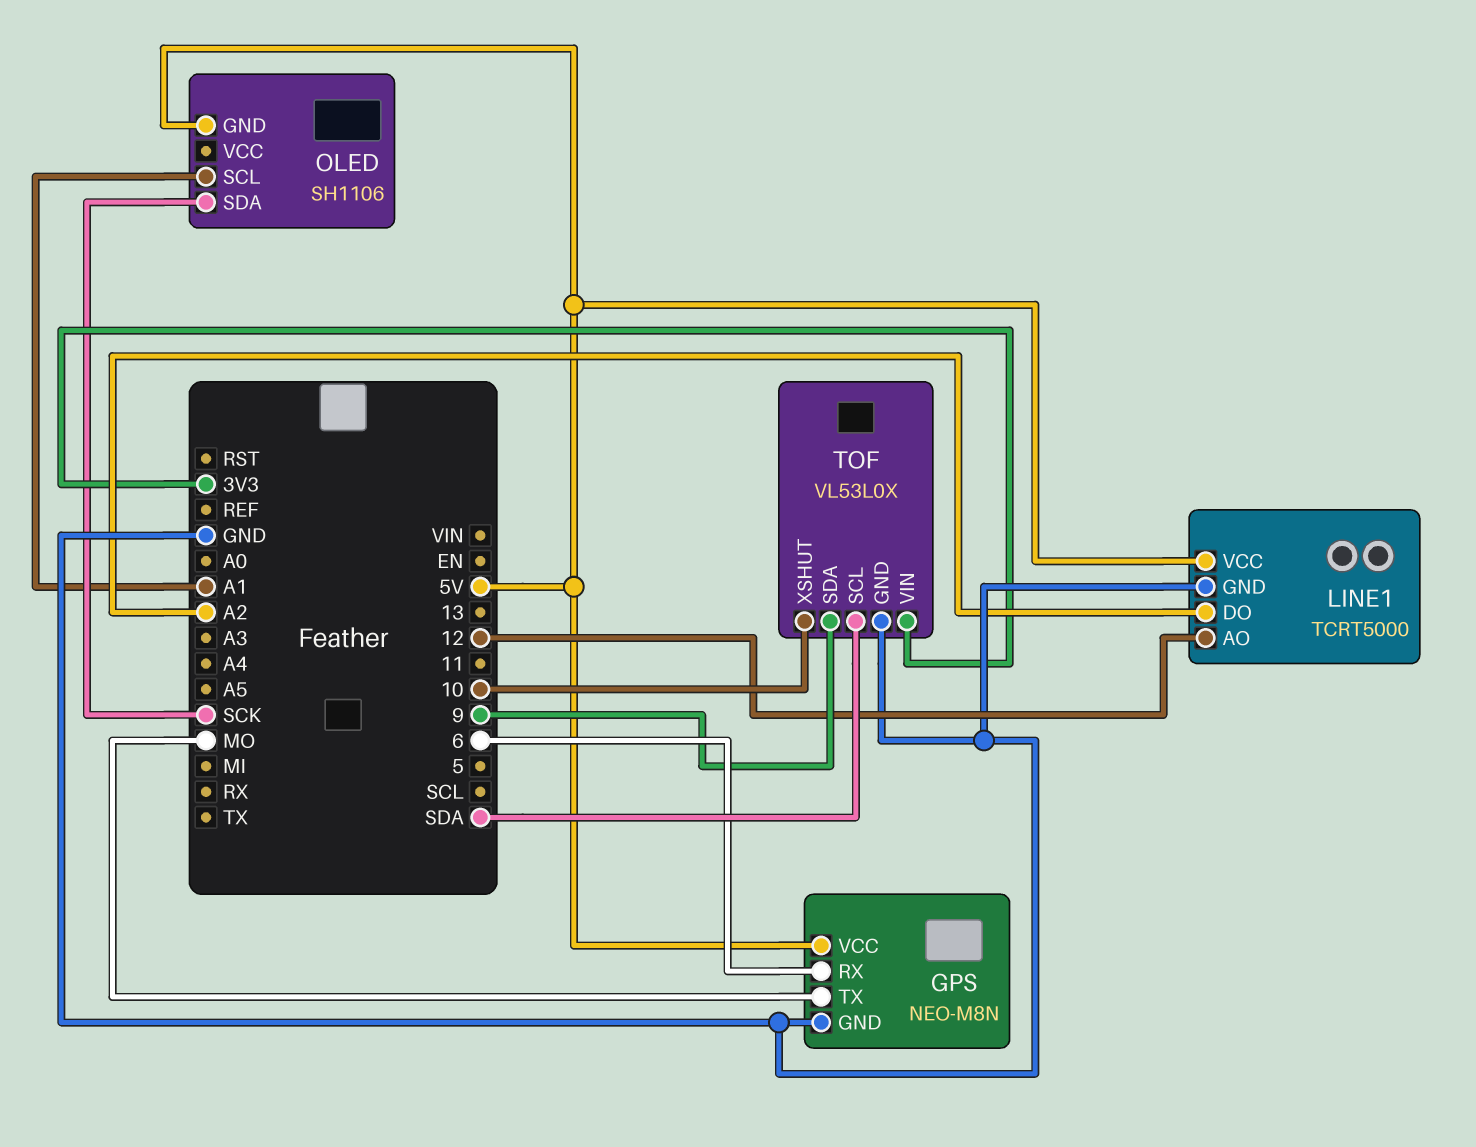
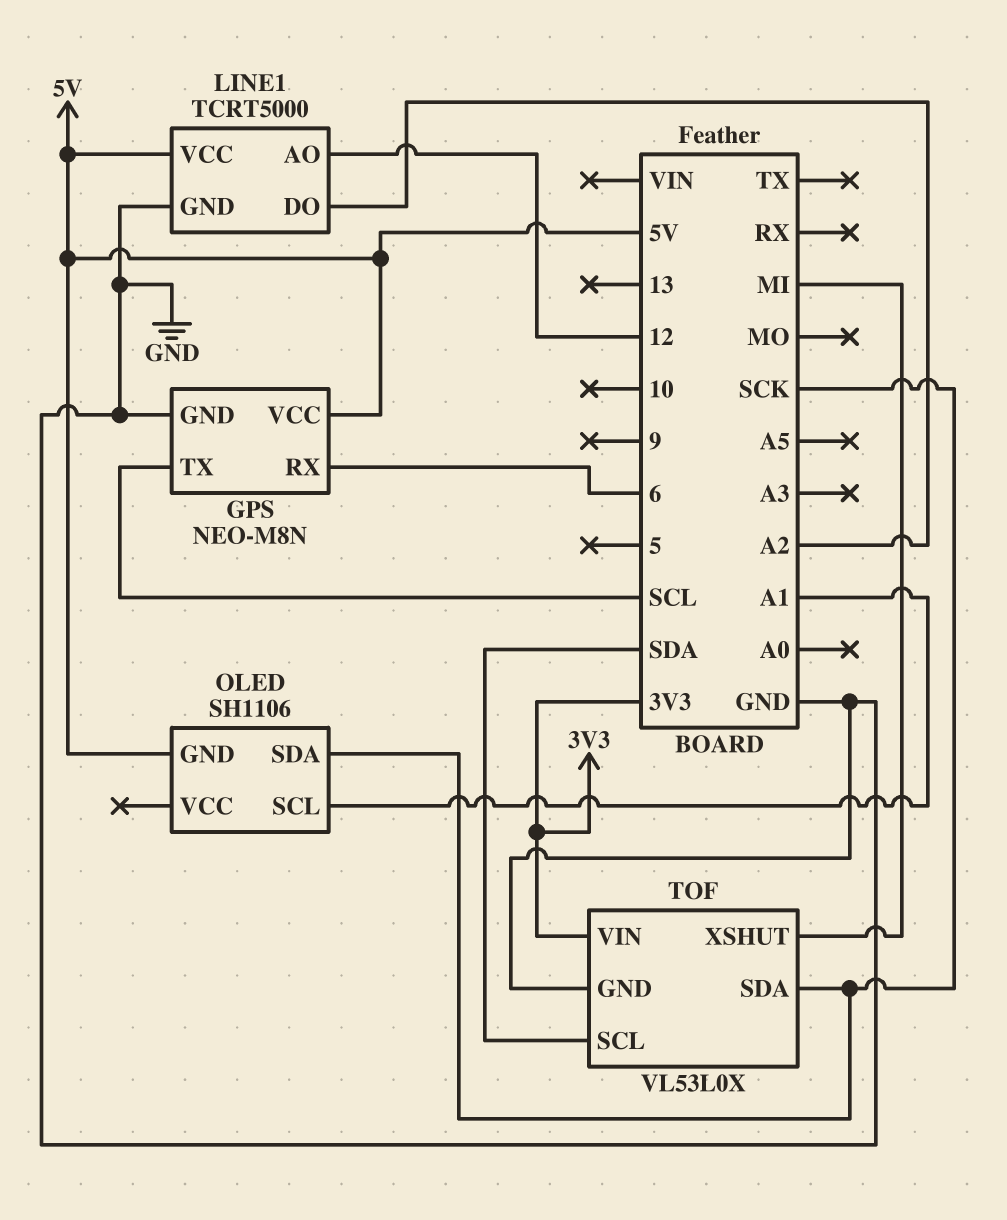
GPS pin TX: MO -> SCL
TOF pin SDA: 9 -> SCK
TOF pin XSHUT: 10 -> MI

